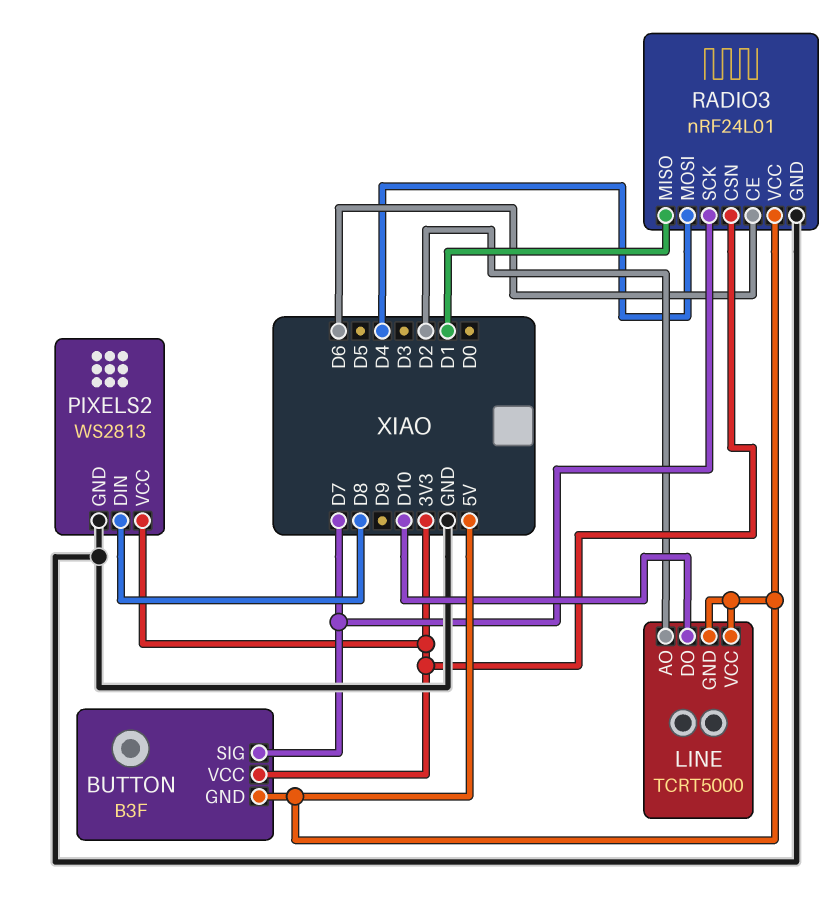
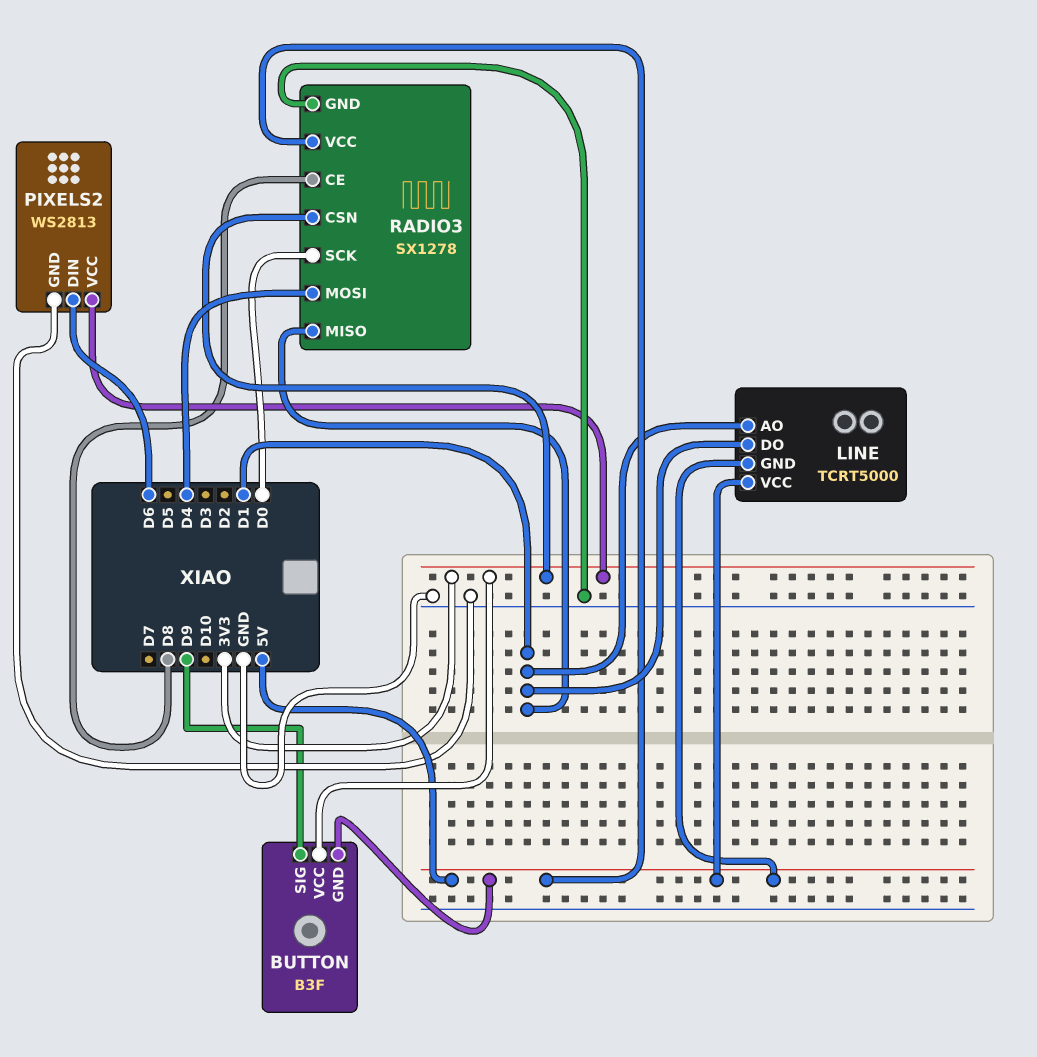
BUTTON pin SIG: D7 -> D9
LINE pin AO: D2 -> D1
LINE pin DO: D10 -> D1
PIXELS2 pin DIN: D8 -> D6
RADIO3: nRF24L01 -> SX1278
RADIO3 pin CE: D6 -> D8
RADIO3 pin SCK: D7 -> D0

